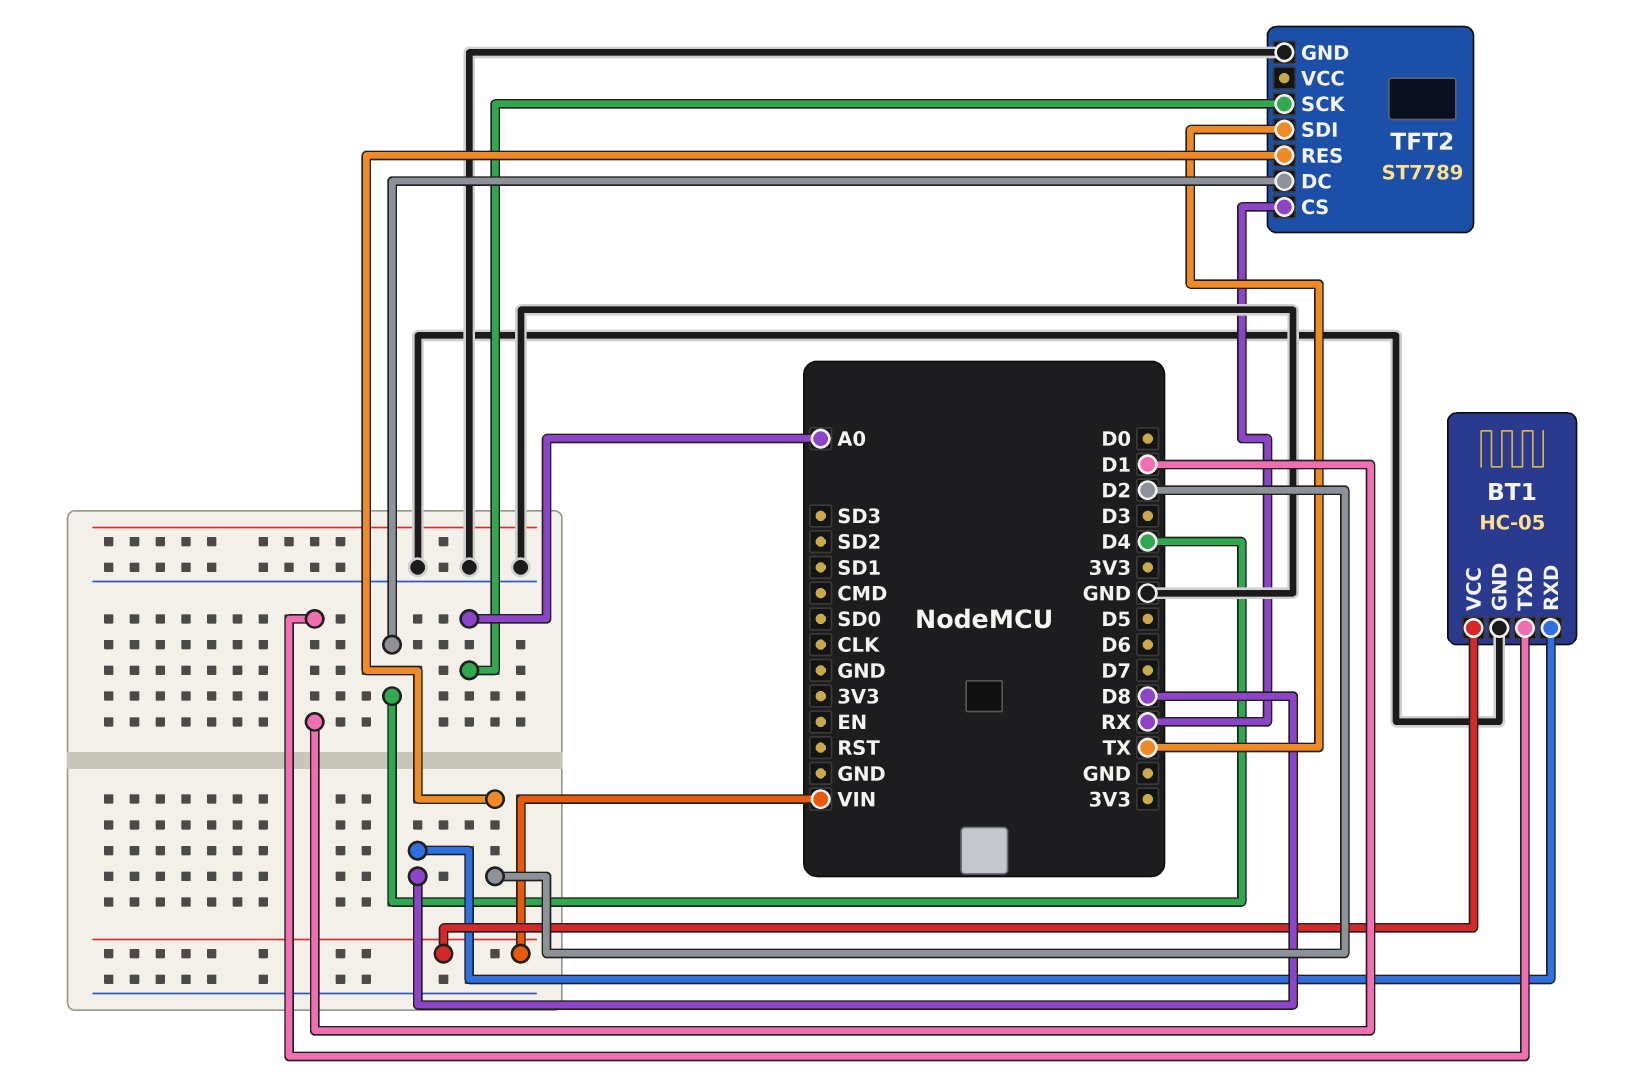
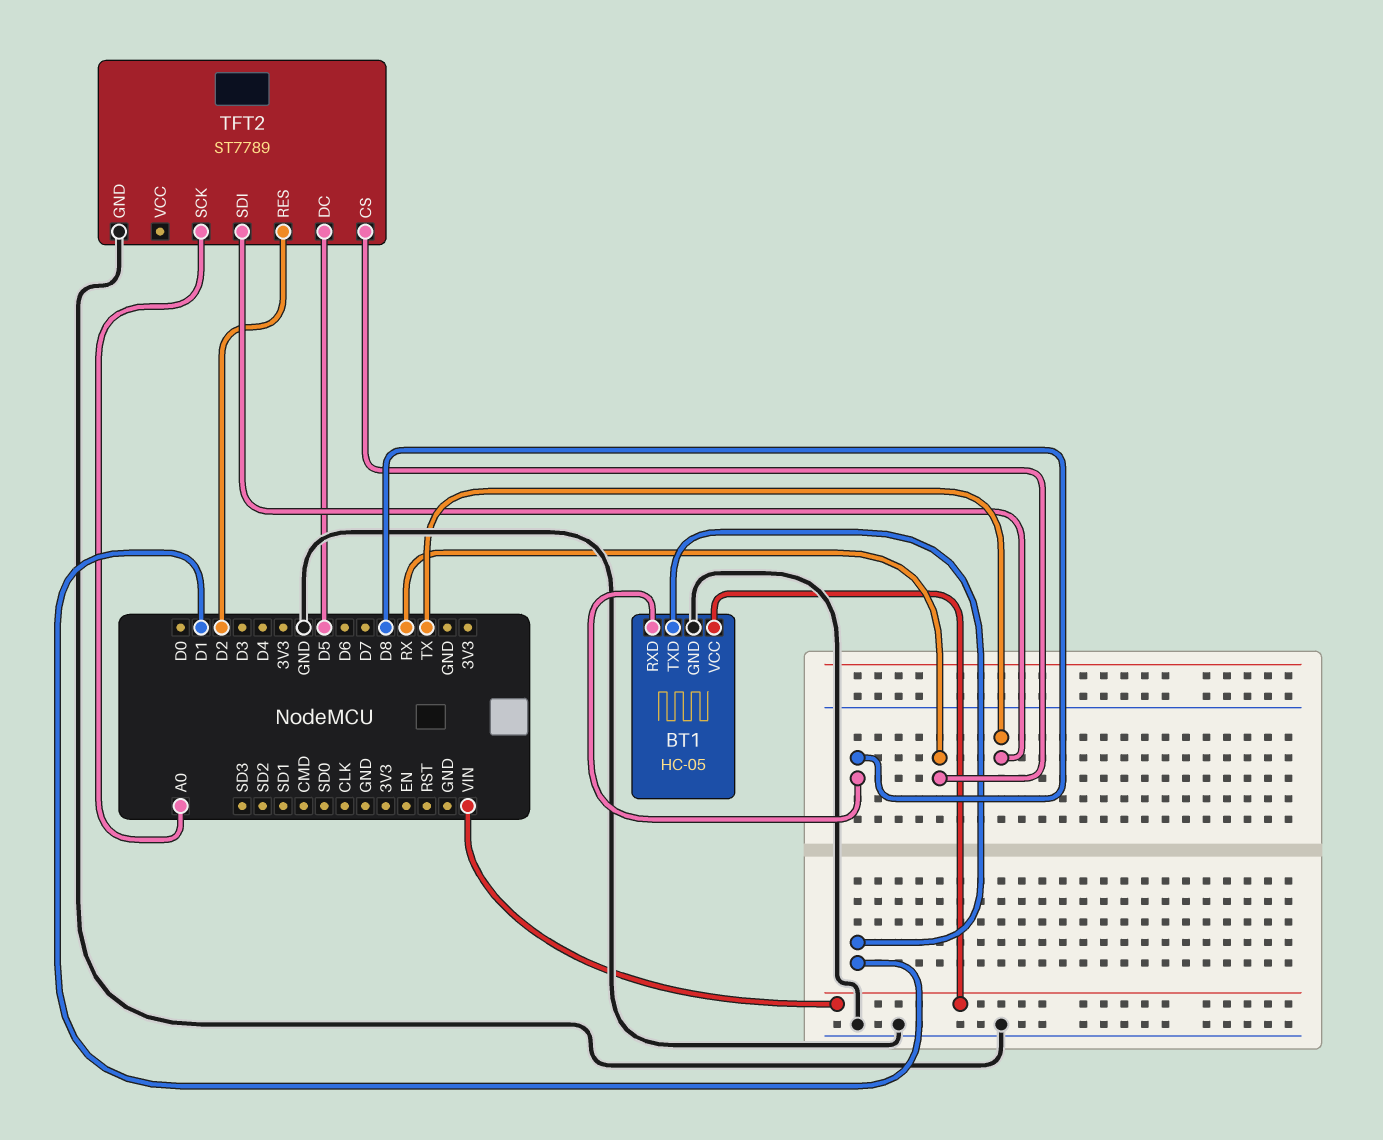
TFT2 pin DC: D4 -> D5

